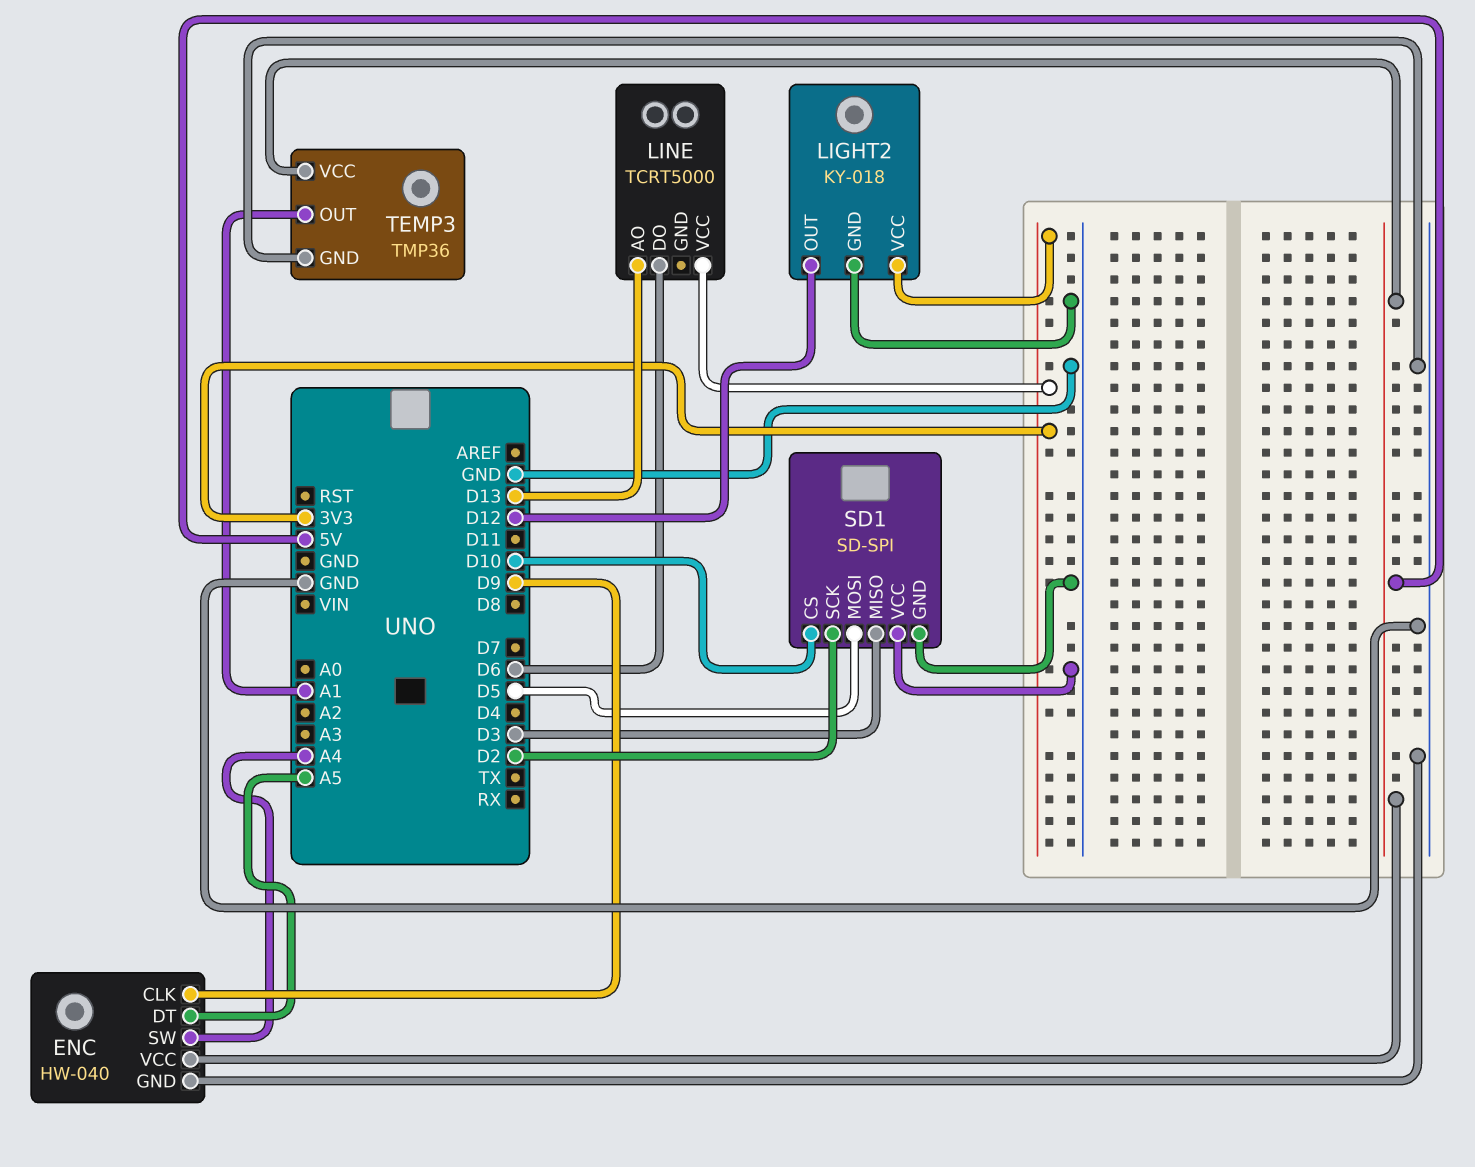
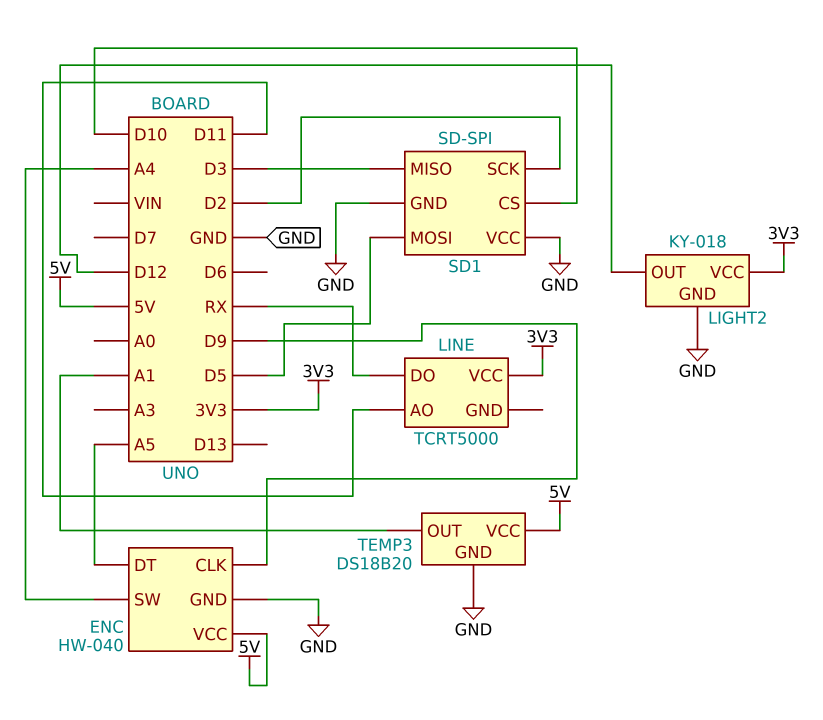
LINE pin AO: D13 -> D11
LINE pin DO: D6 -> RX
TEMP3: TMP36 -> DS18B20

